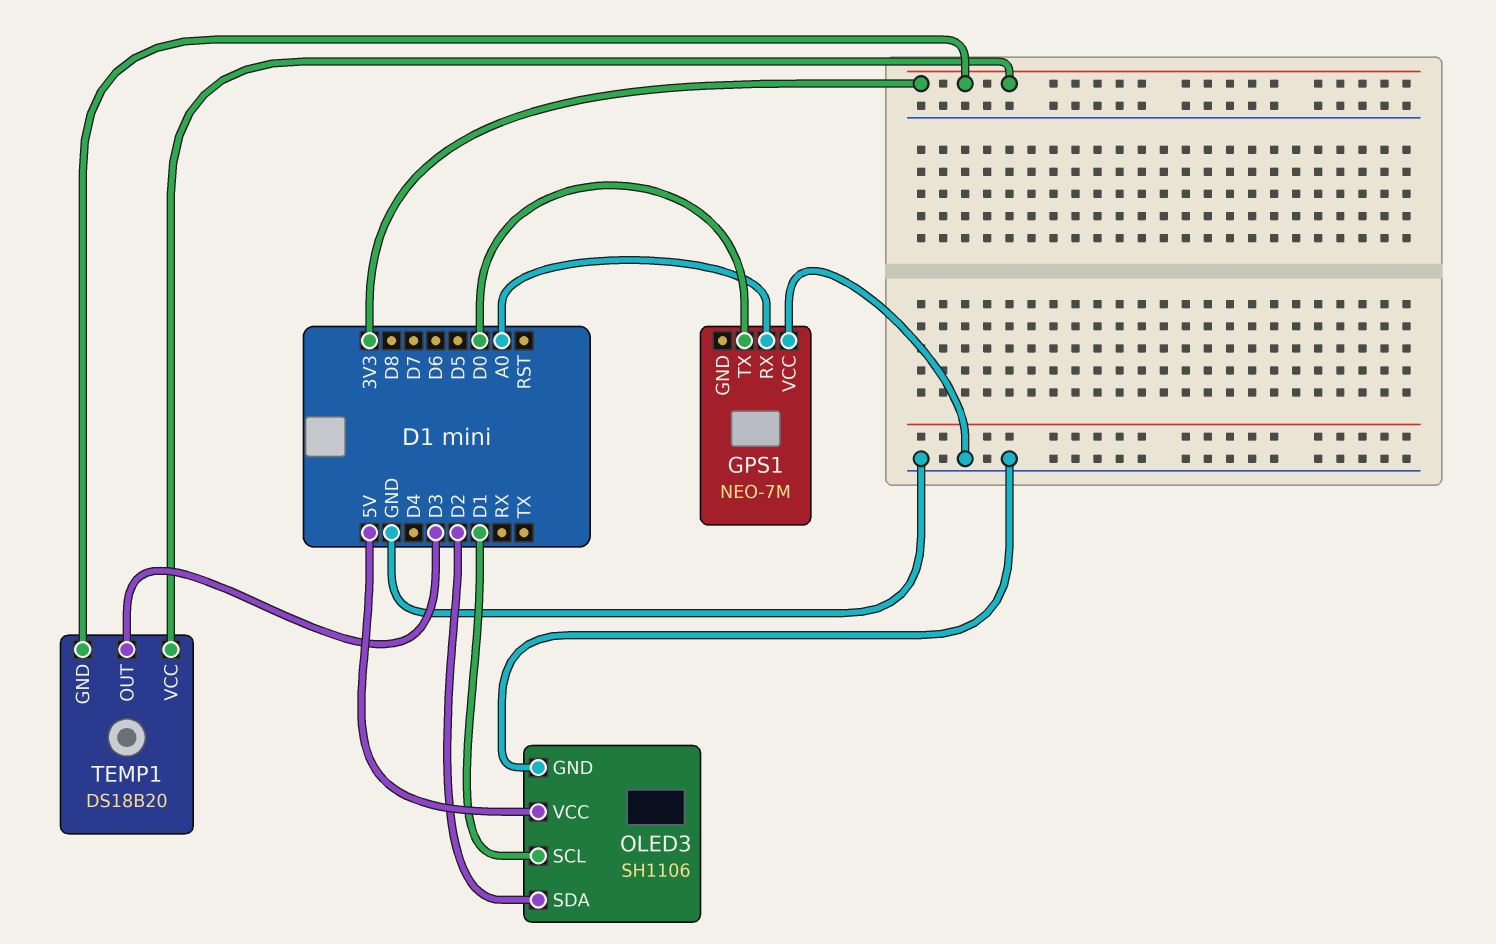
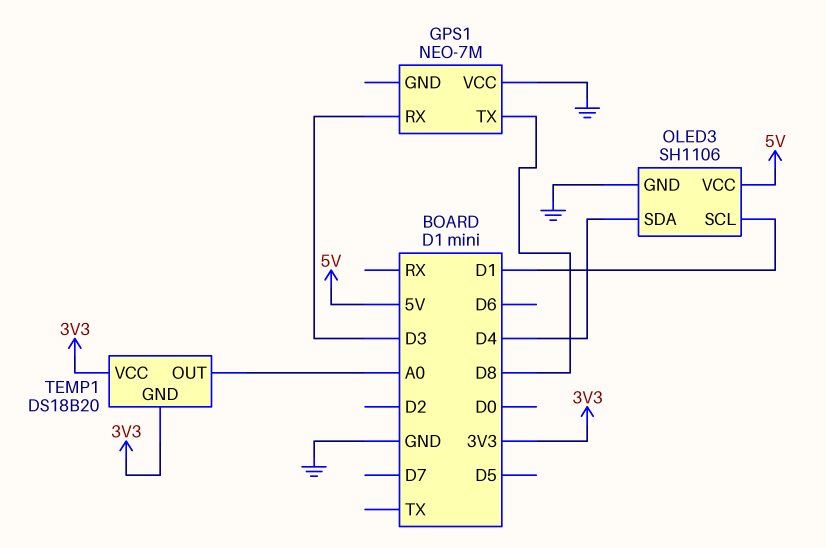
GPS1 pin RX: A0 -> D3
GPS1 pin TX: D0 -> D8
OLED3 pin SDA: D2 -> D4
TEMP1 pin OUT: D3 -> A0

